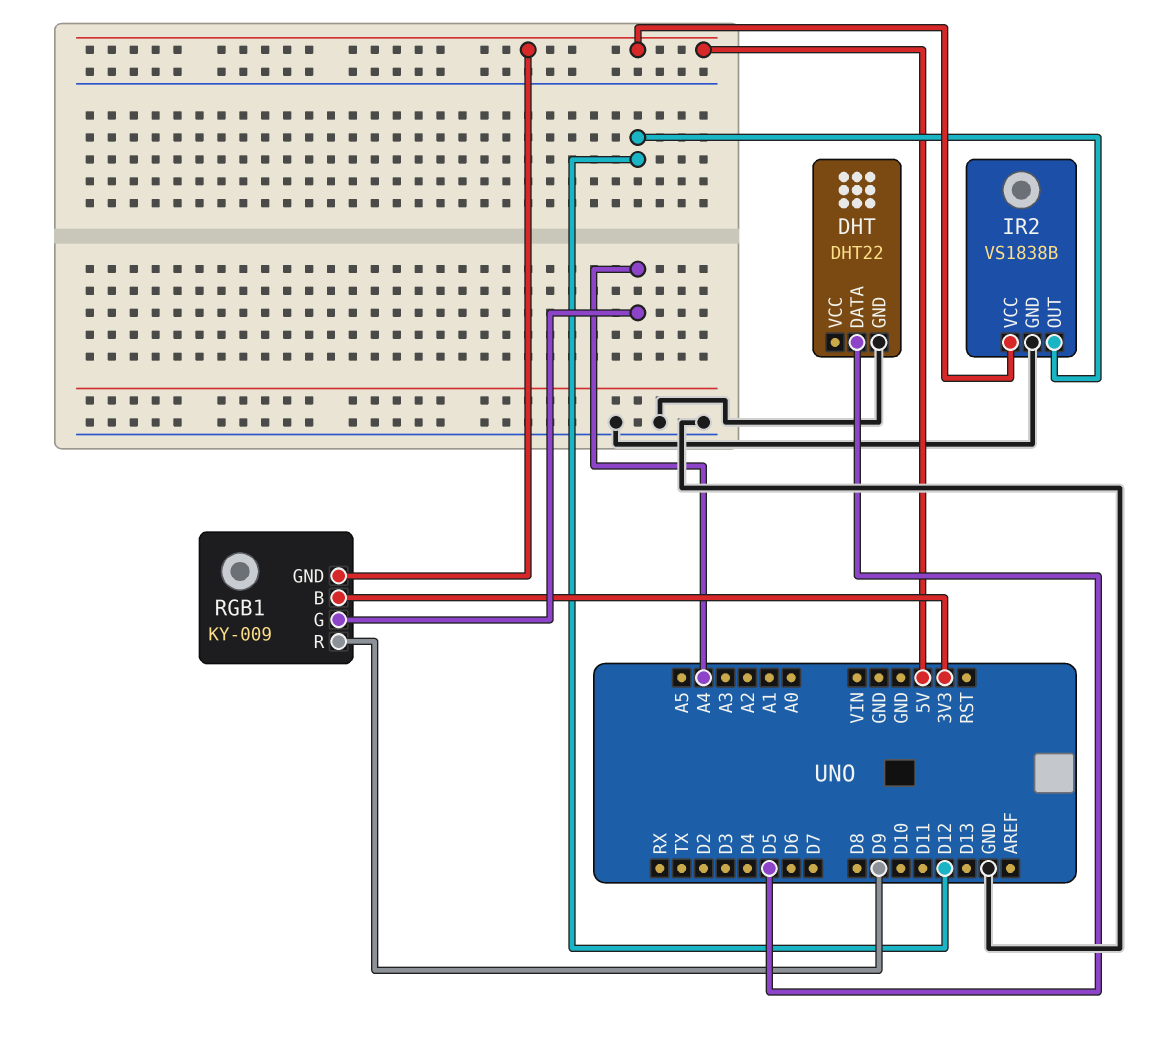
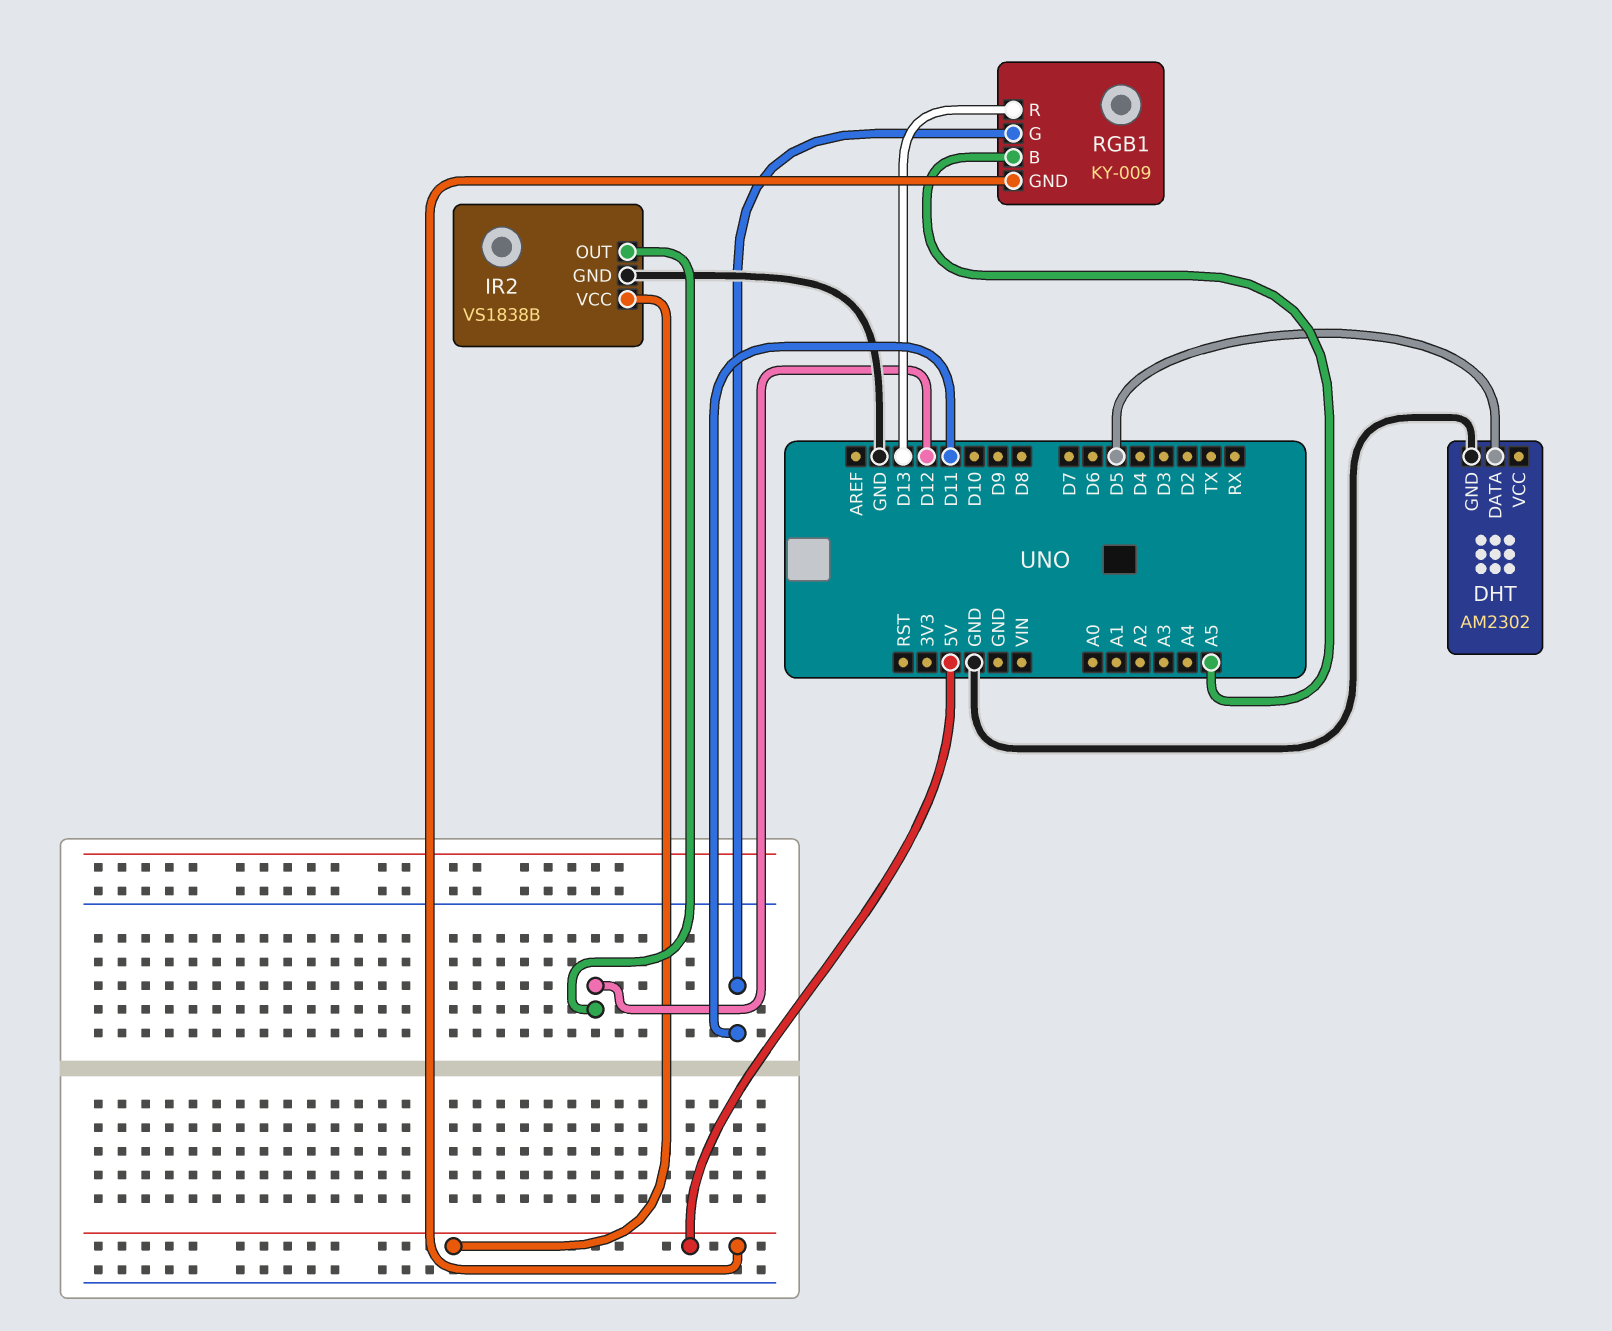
DHT: DHT22 -> AM2302
RGB1 pin B: 3V3 -> A5
RGB1 pin G: A4 -> D11
RGB1 pin R: D9 -> D13

